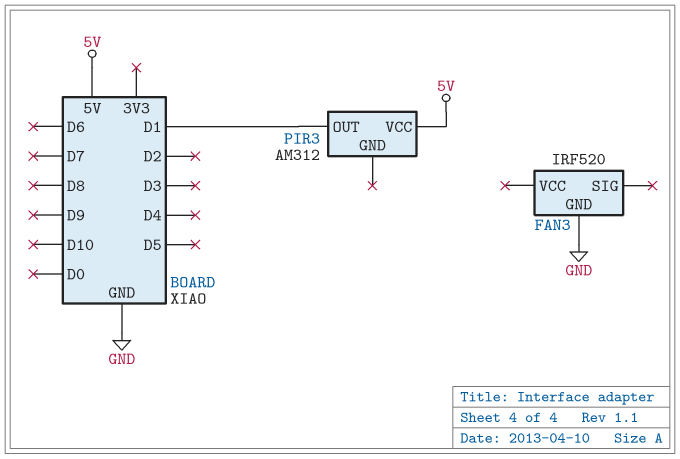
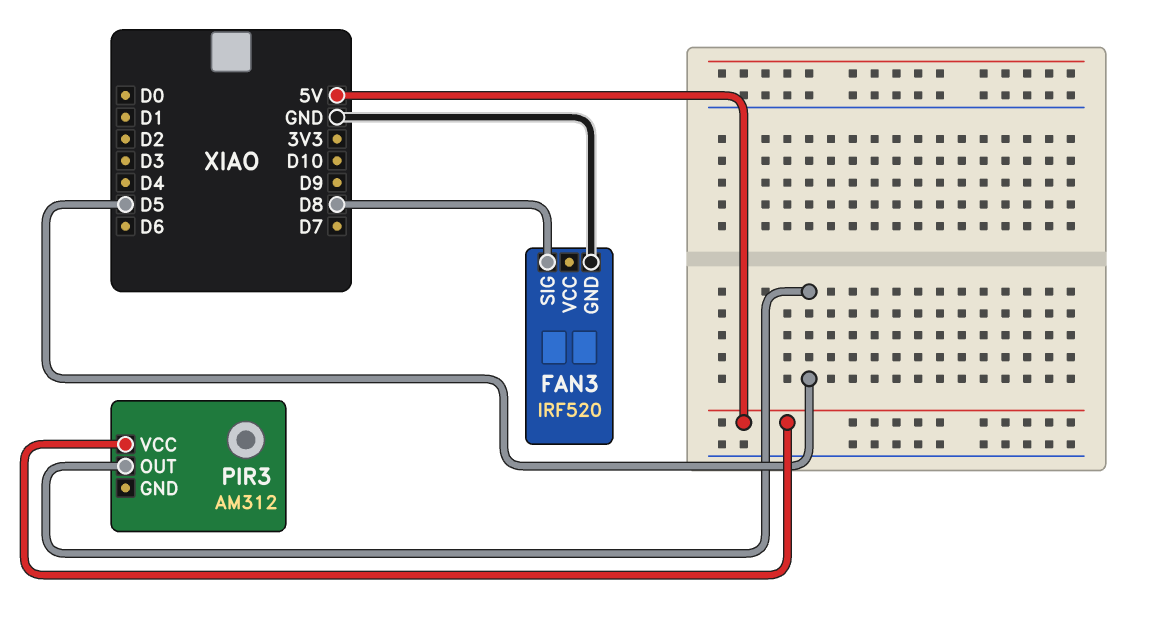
FAN3 pin SIG: none -> D8
PIR3 pin OUT: D1 -> D5

